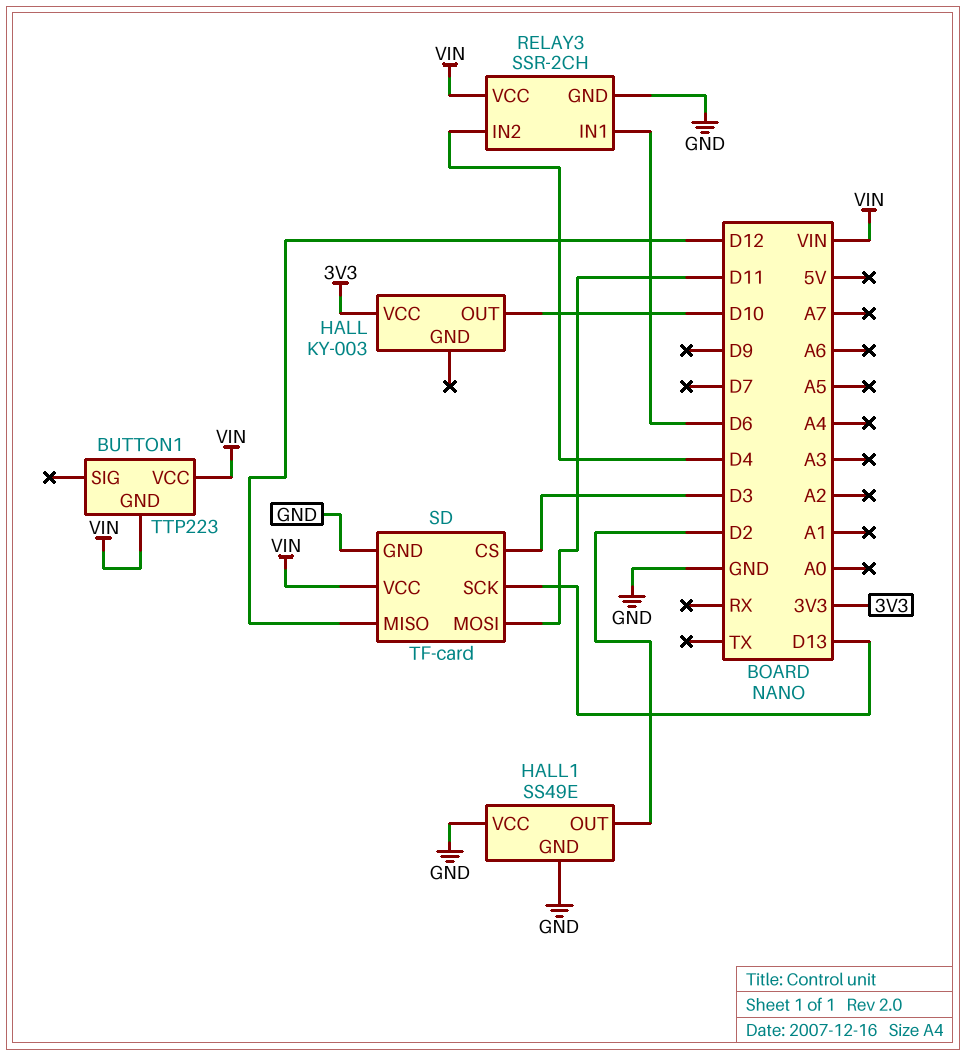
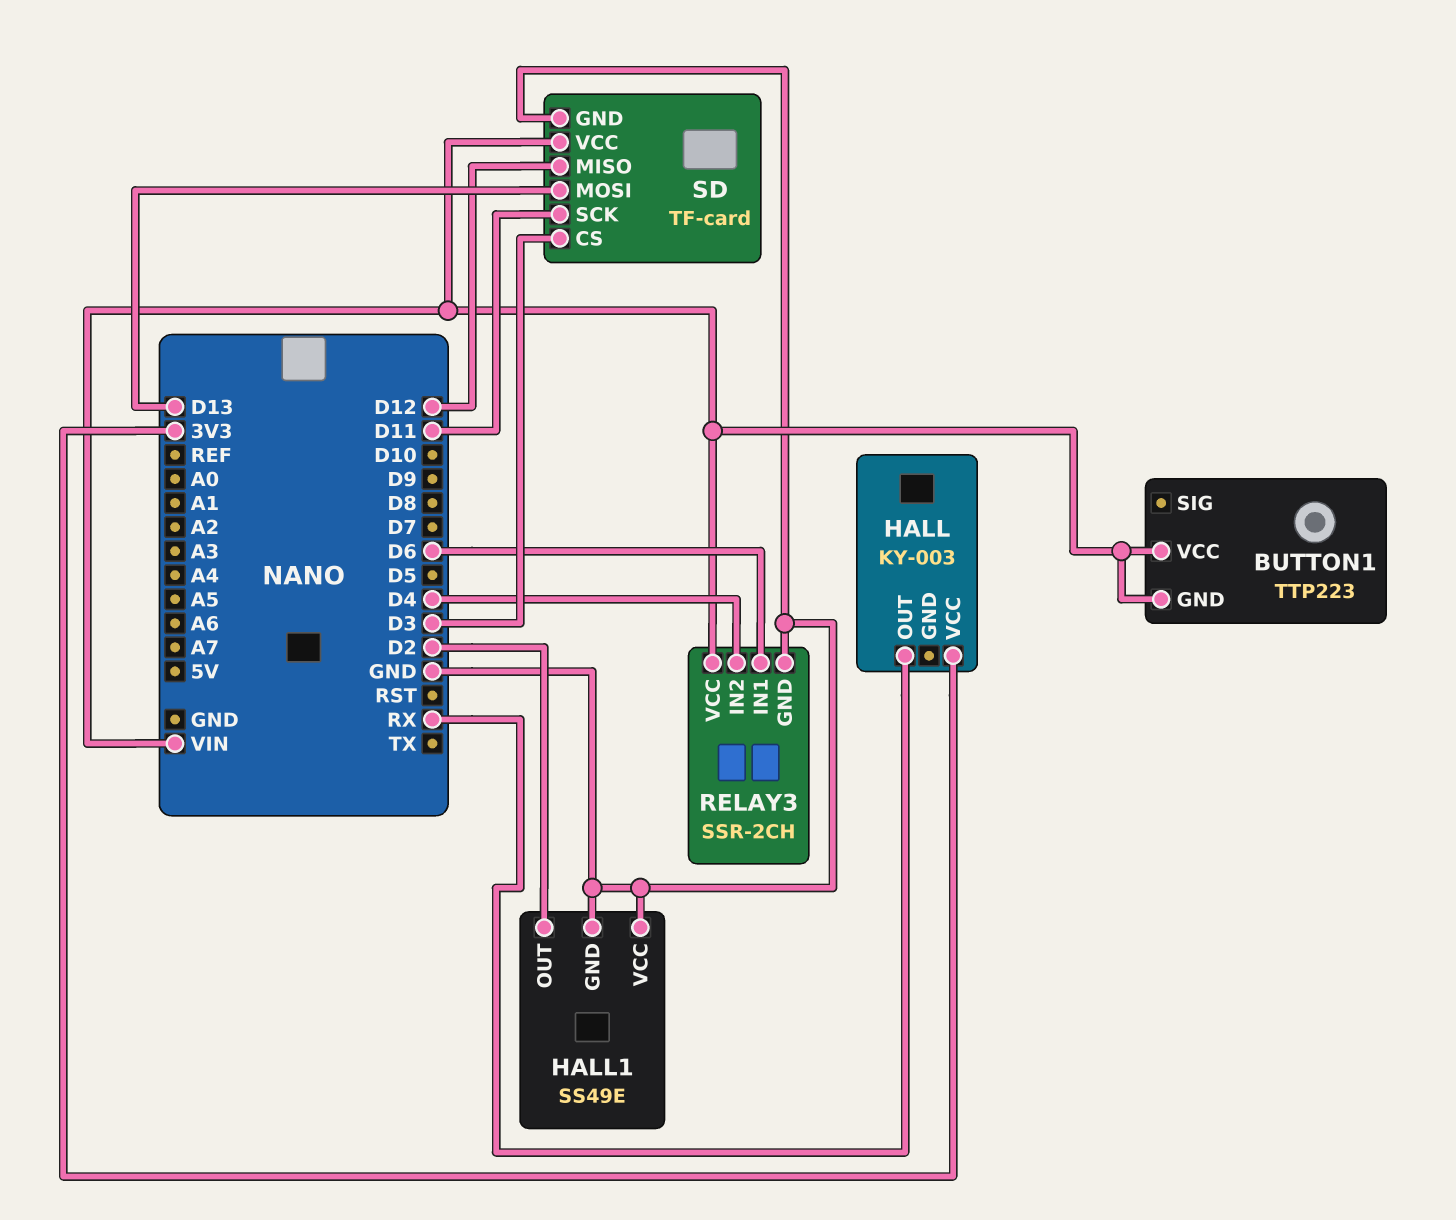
HALL pin OUT: D10 -> RX
SD pin MOSI: D11 -> D13
SD pin SCK: D13 -> D11

